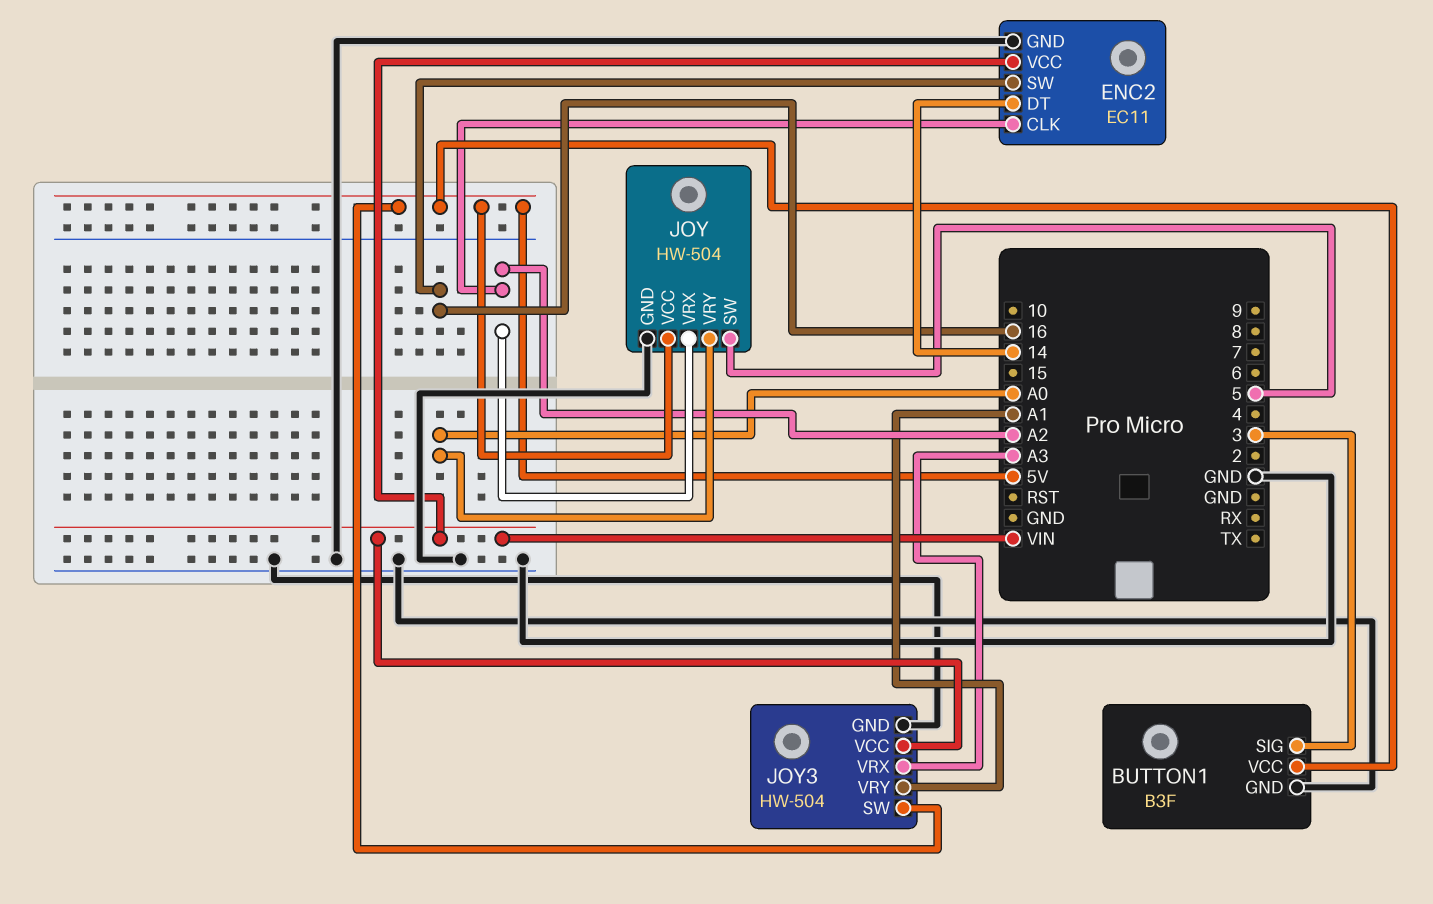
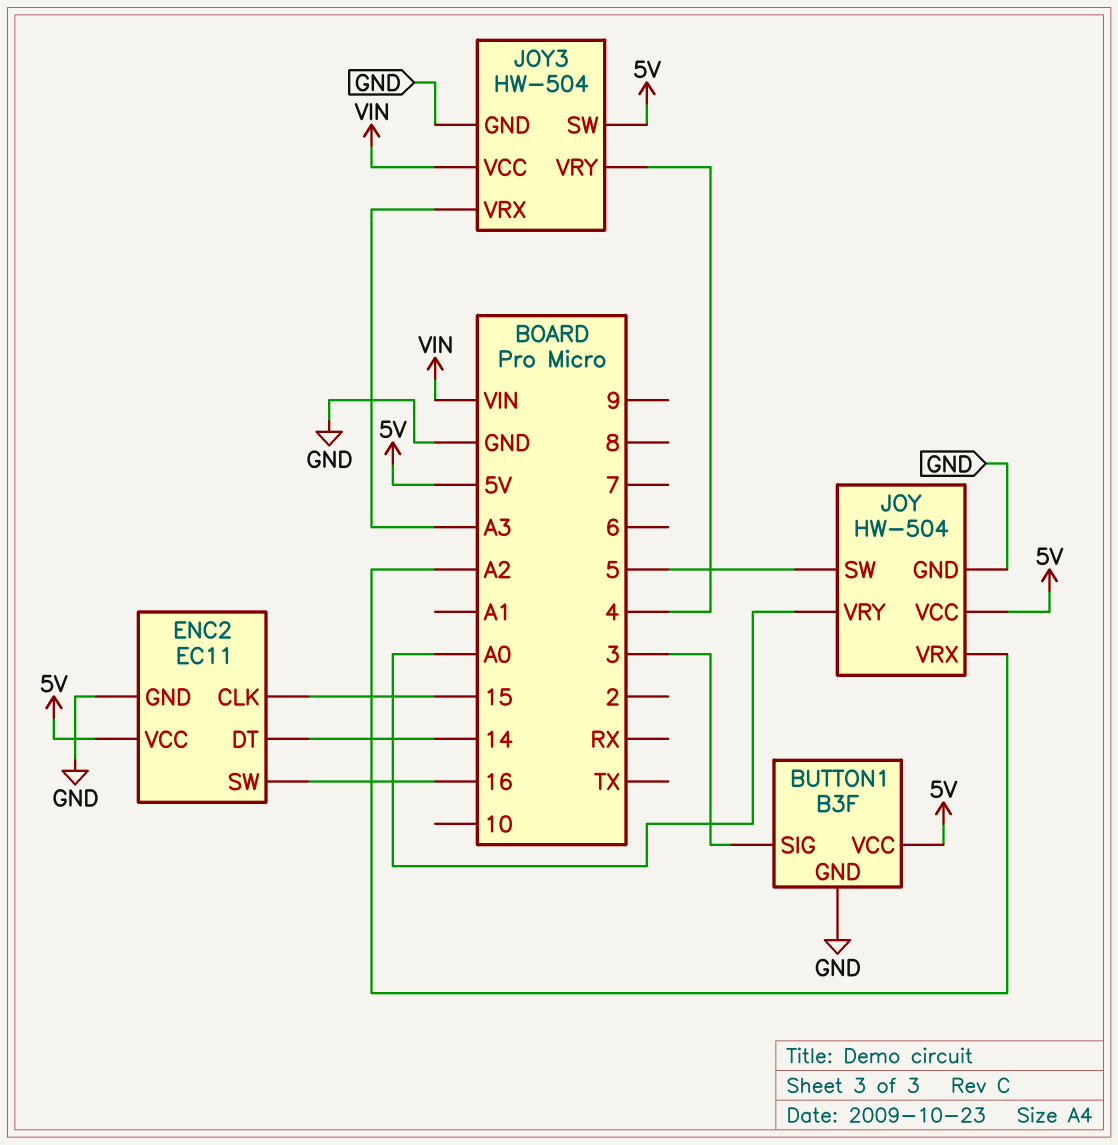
ENC2 pin CLK: A2 -> 15
ENC2 pin VCC: VIN -> 5V
JOY3 pin VRY: A1 -> 4

